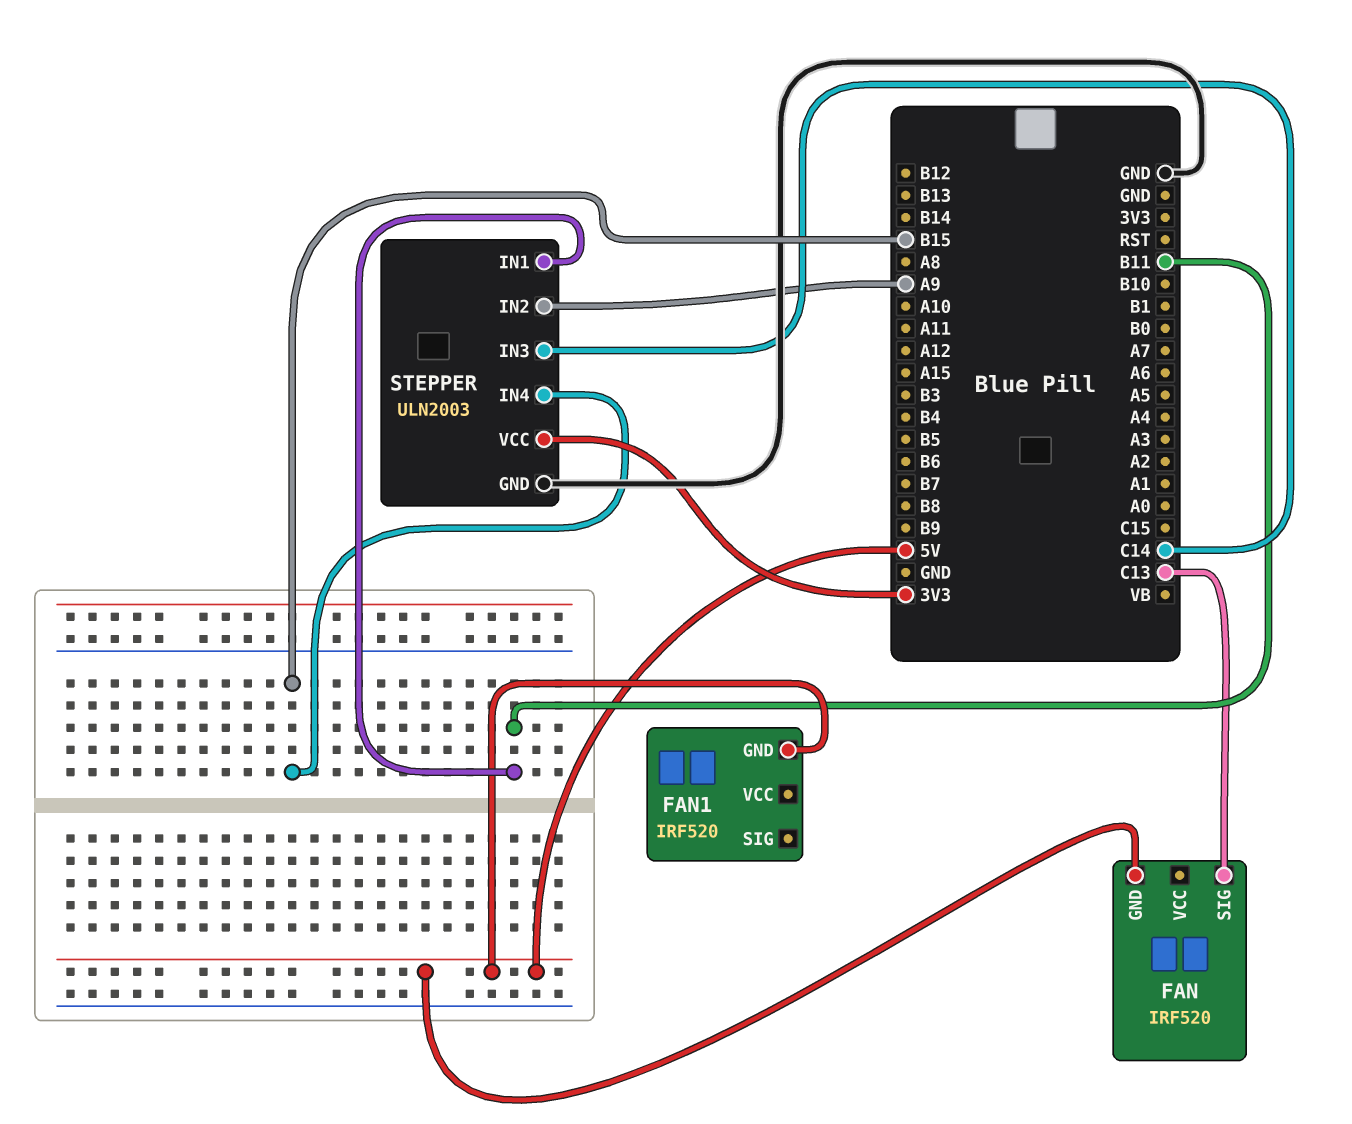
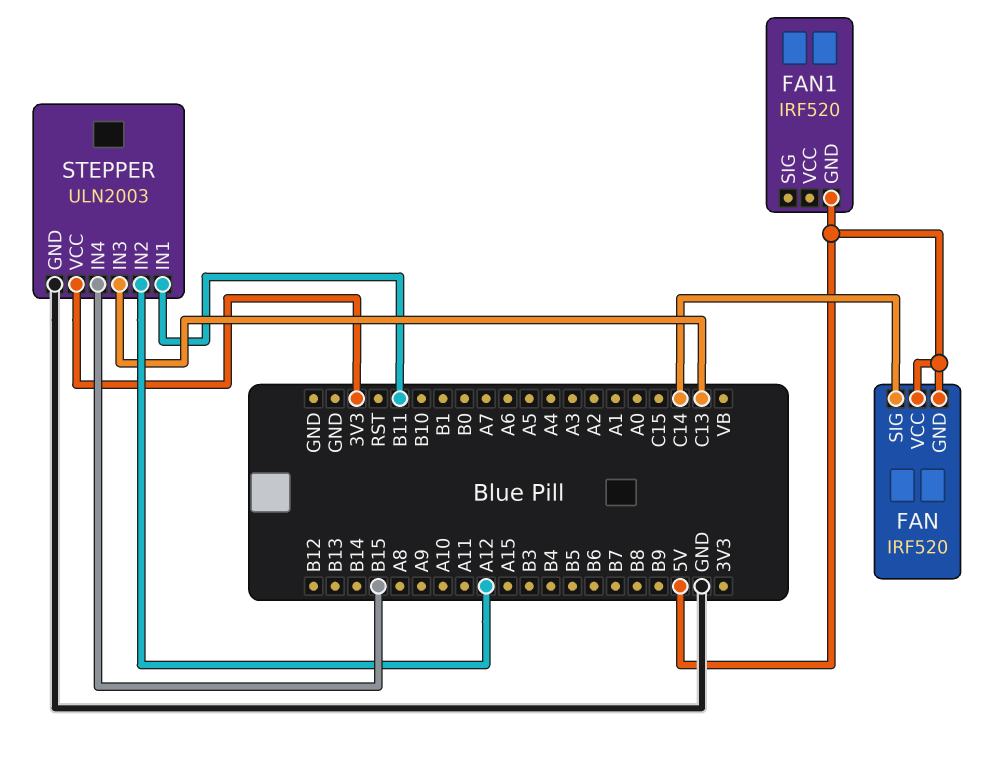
FAN pin SIG: C13 -> C14
FAN pin VCC: none -> 5V
STEPPER pin IN2: A9 -> A12
STEPPER pin IN3: C14 -> C13

